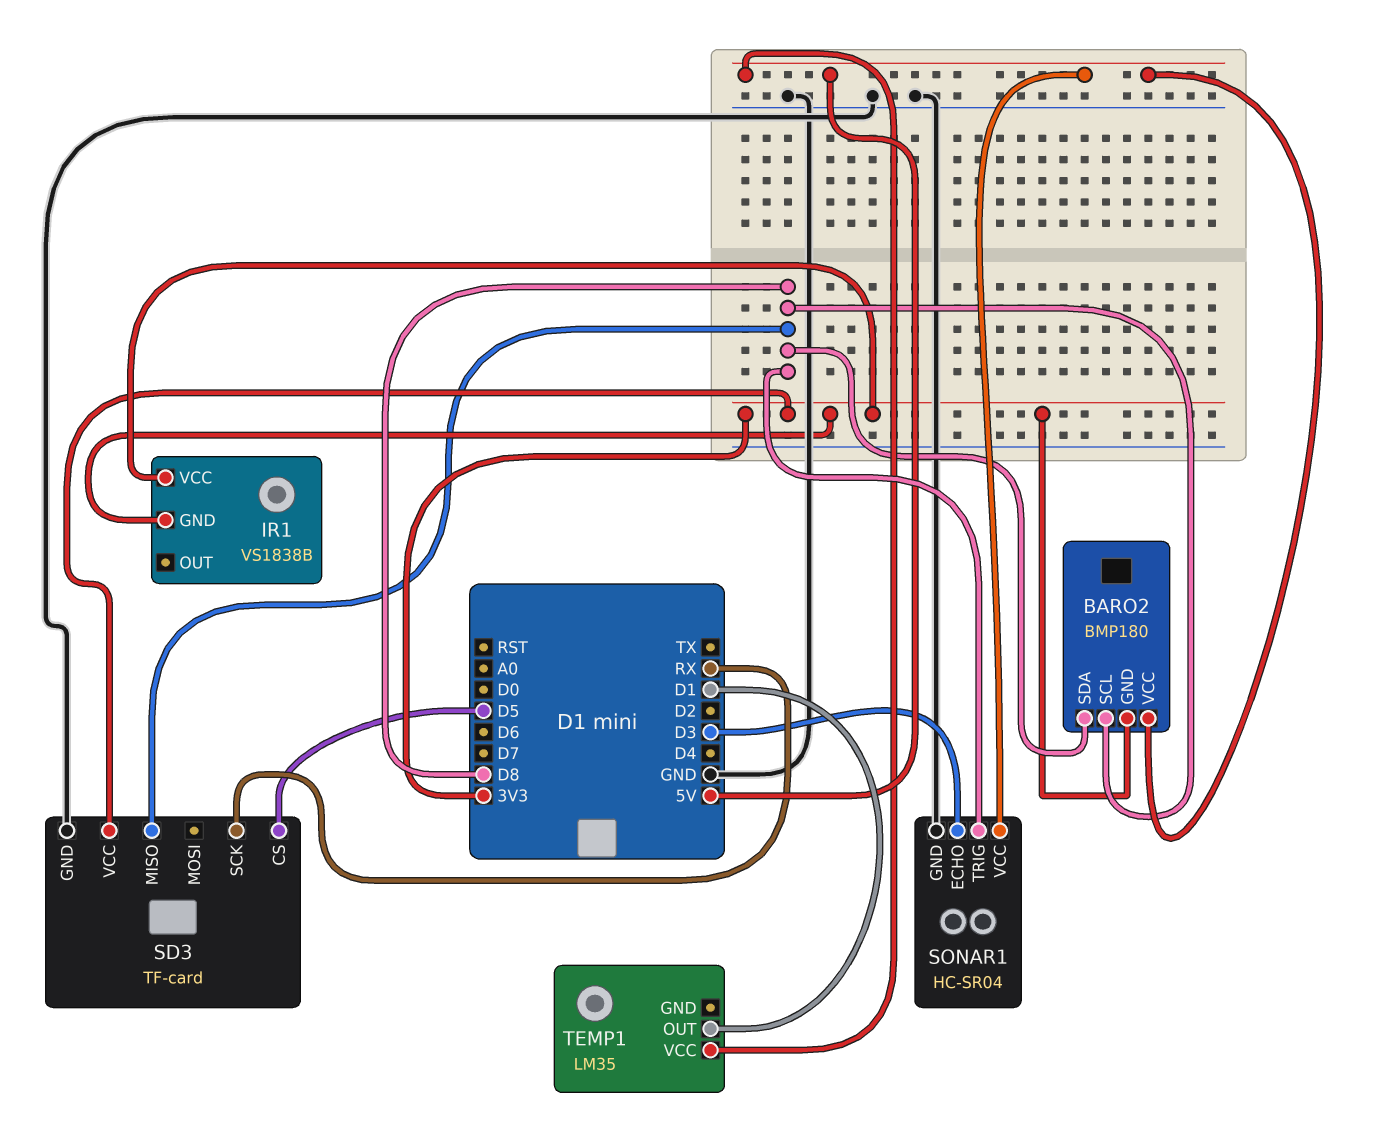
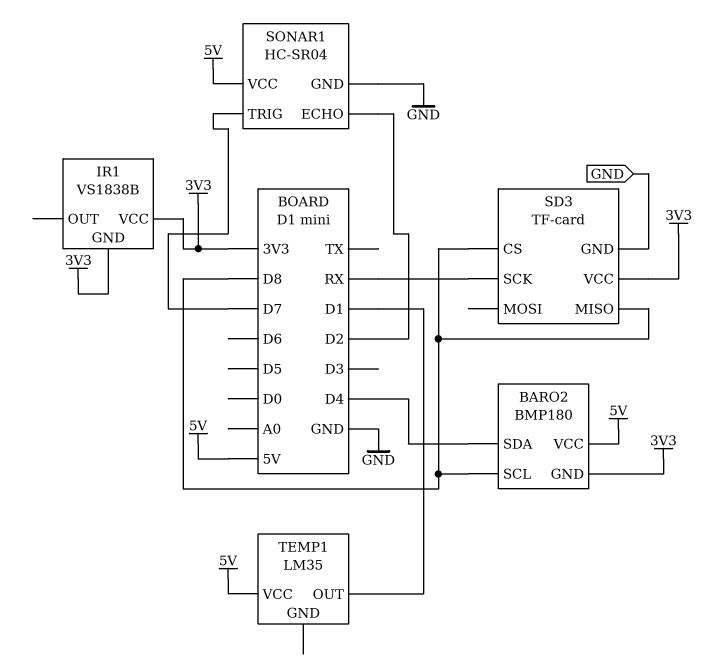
BARO2 pin SDA: D8 -> D4
SD3 pin CS: D5 -> D8
SONAR1 pin ECHO: D3 -> D2
SONAR1 pin TRIG: D8 -> D7

